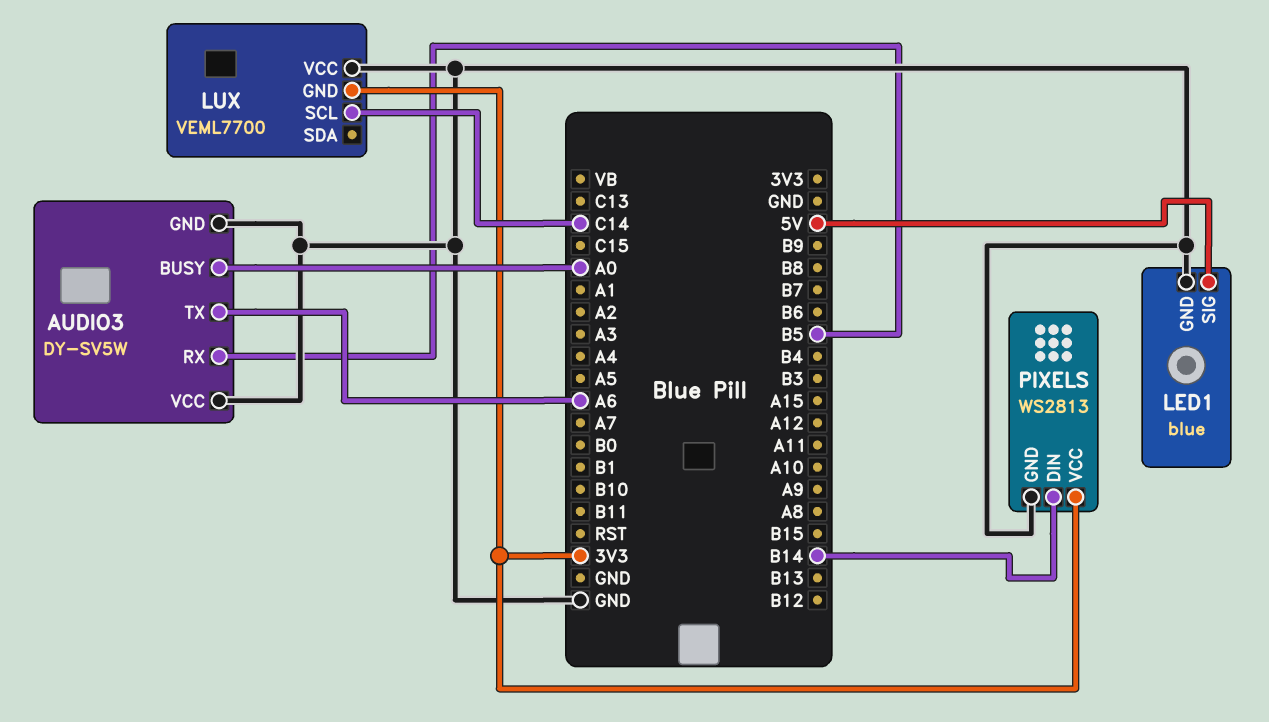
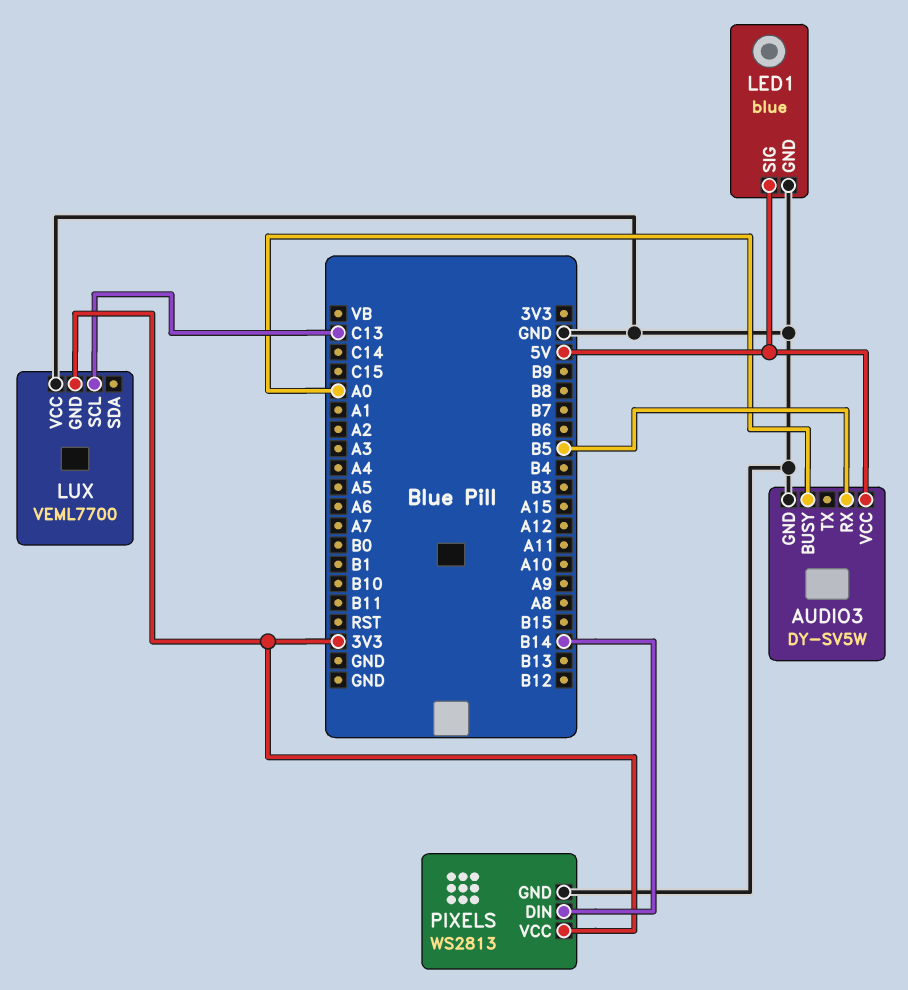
AUDIO3 pin TX: A6 -> none
AUDIO3 pin VCC: GND -> 5V
LUX pin SCL: C14 -> C13

